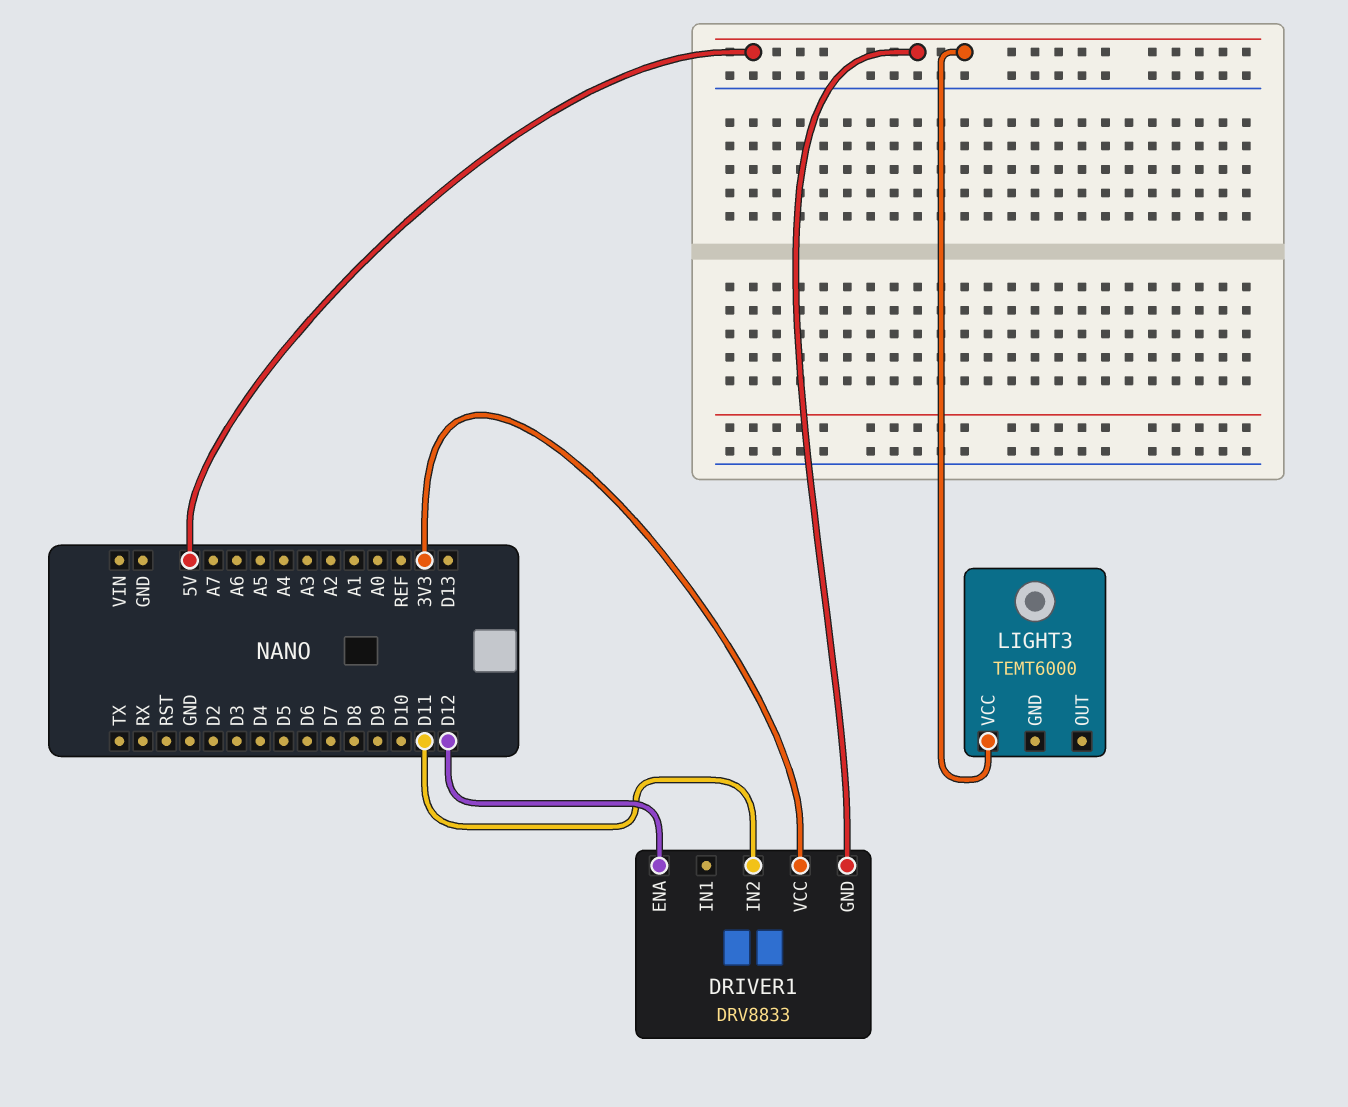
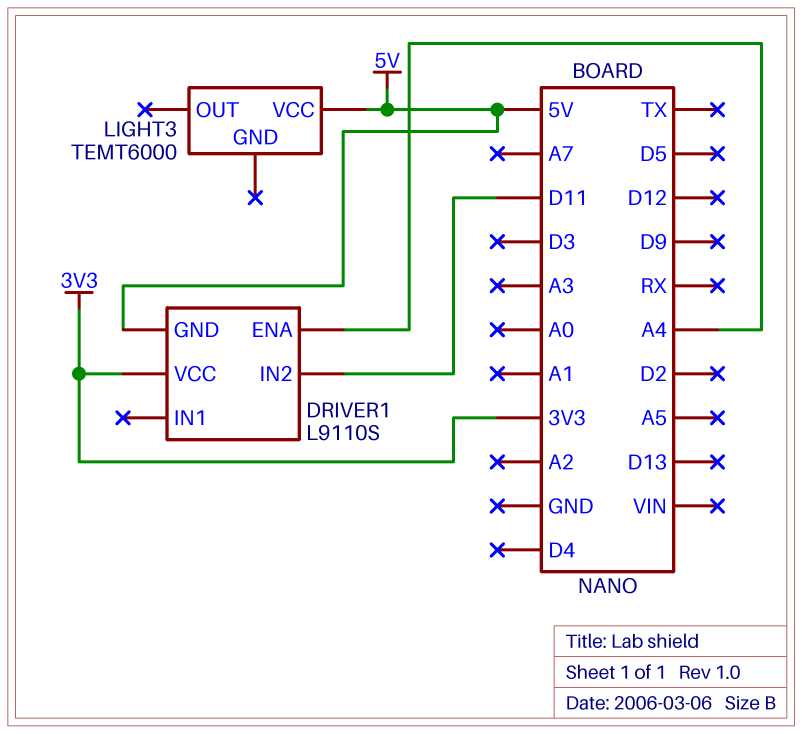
DRIVER1: DRV8833 -> L9110S
DRIVER1 pin ENA: D12 -> A4

